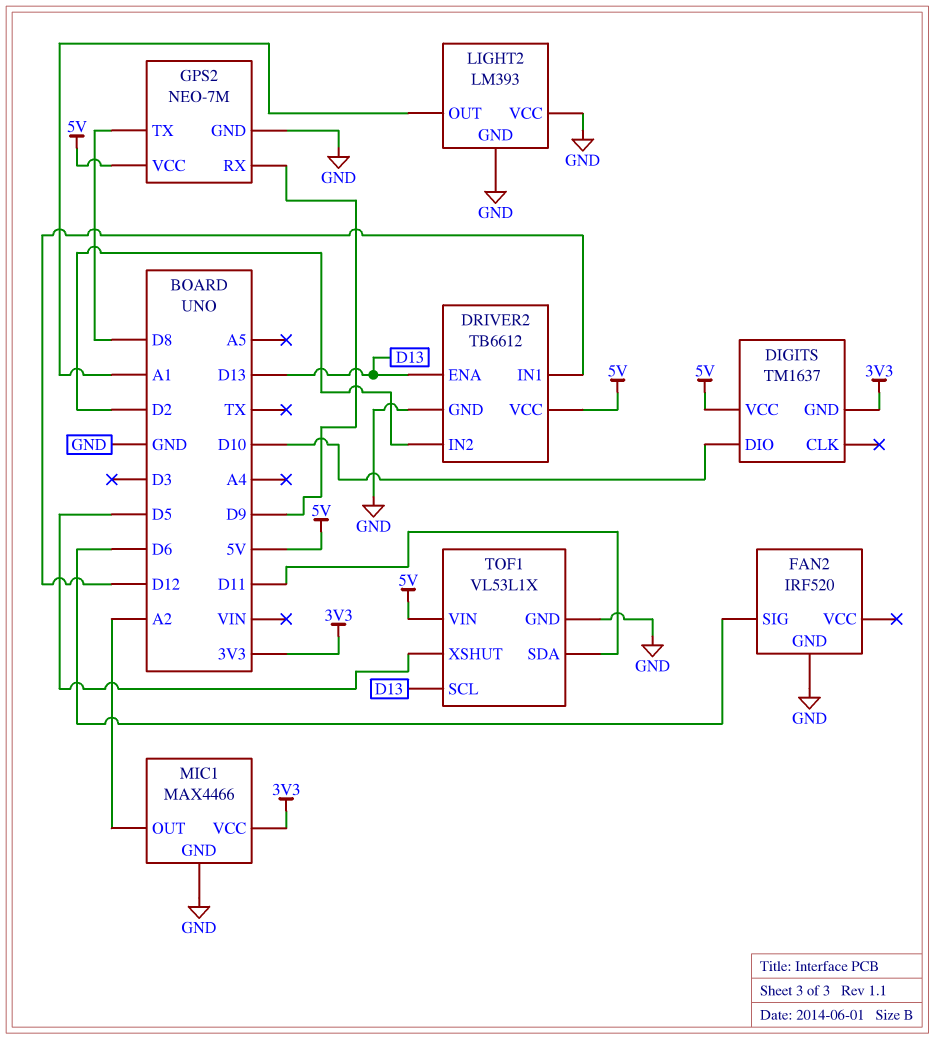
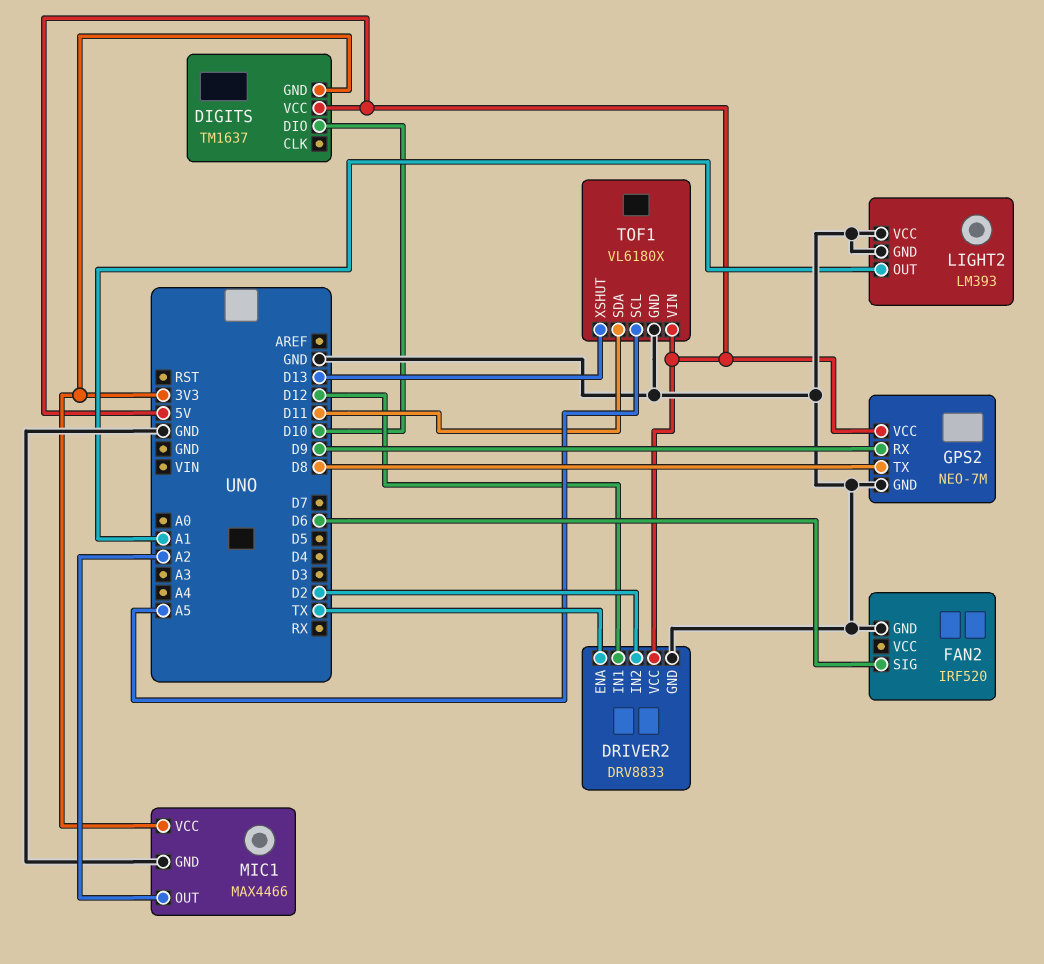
DRIVER2: TB6612 -> DRV8833
DRIVER2 pin ENA: D13 -> TX
TOF1: VL53L1X -> VL6180X
TOF1 pin SCL: D13 -> A5
TOF1 pin XSHUT: D5 -> D13

